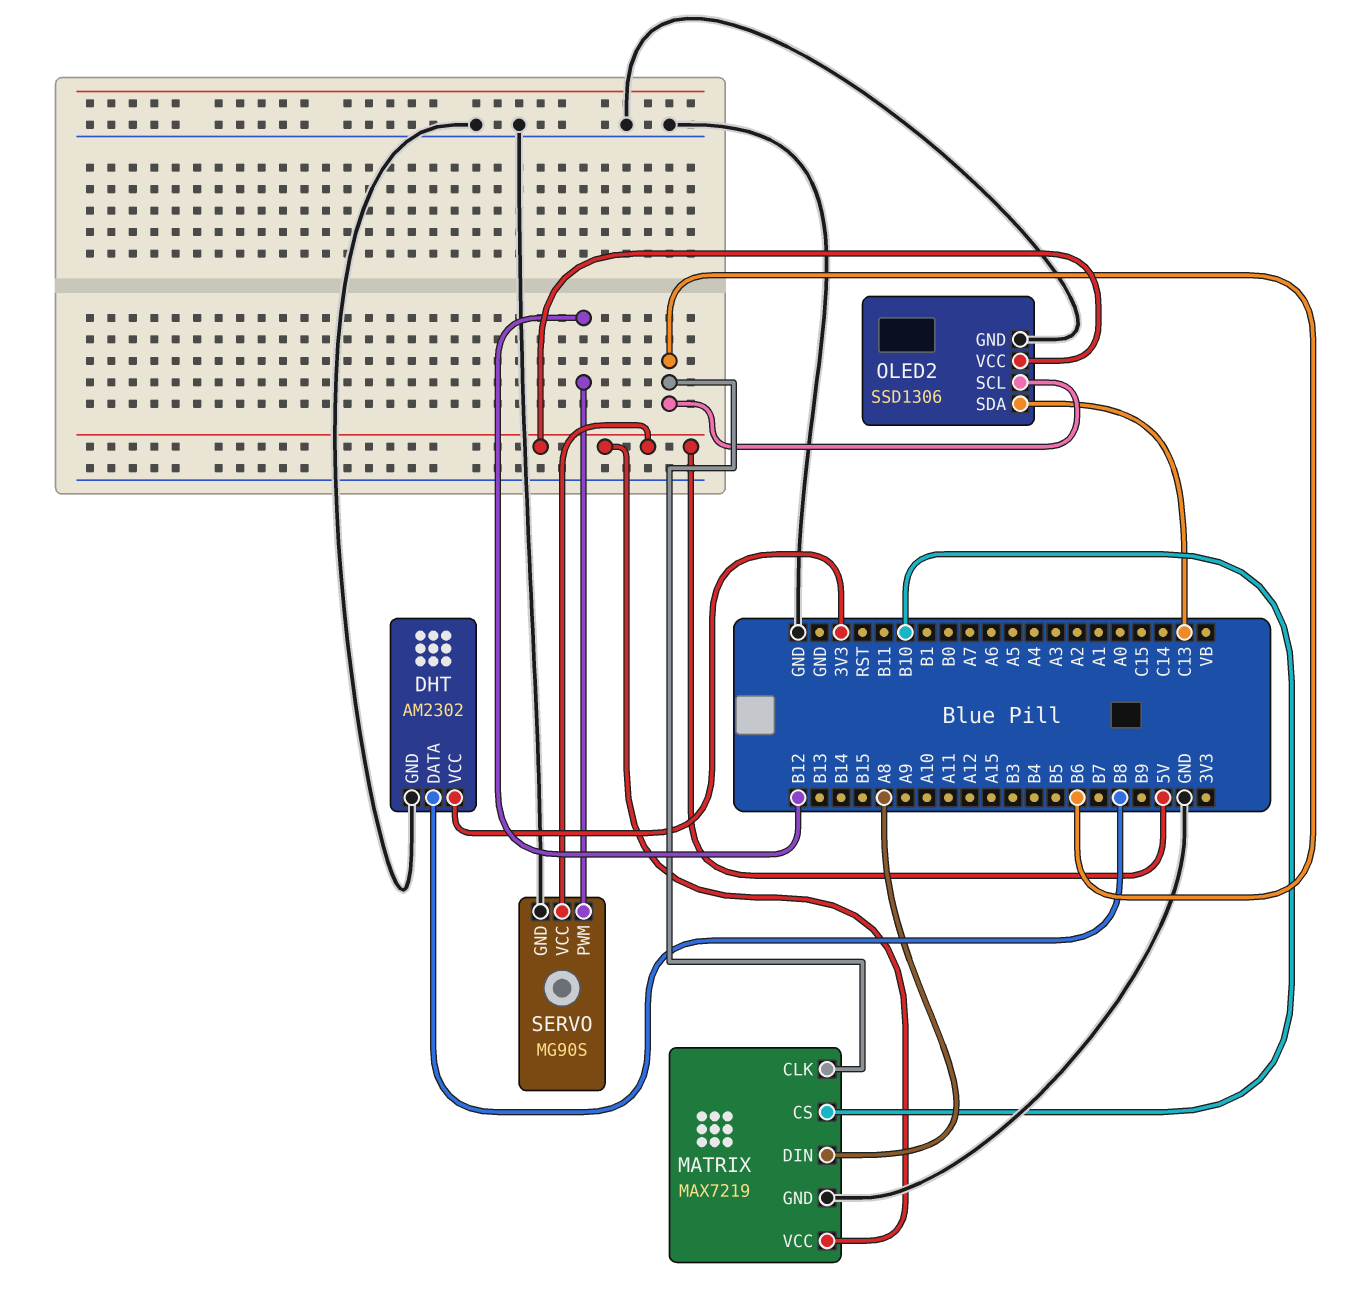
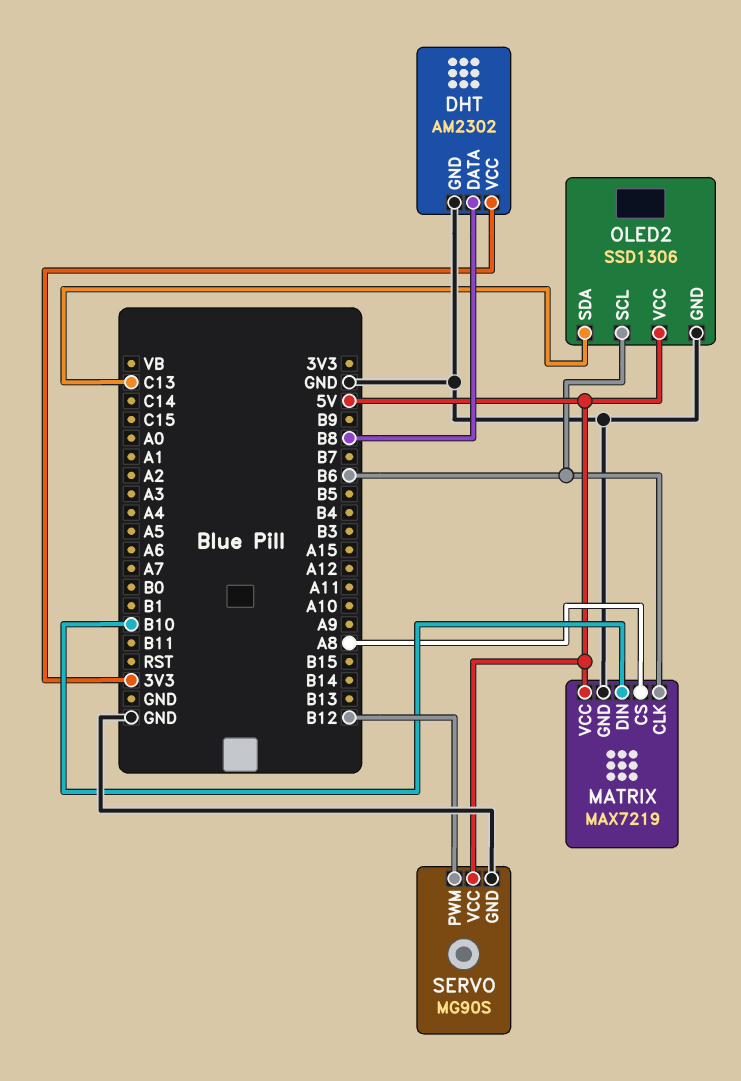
MATRIX pin CS: B10 -> A8
MATRIX pin DIN: A8 -> B10

